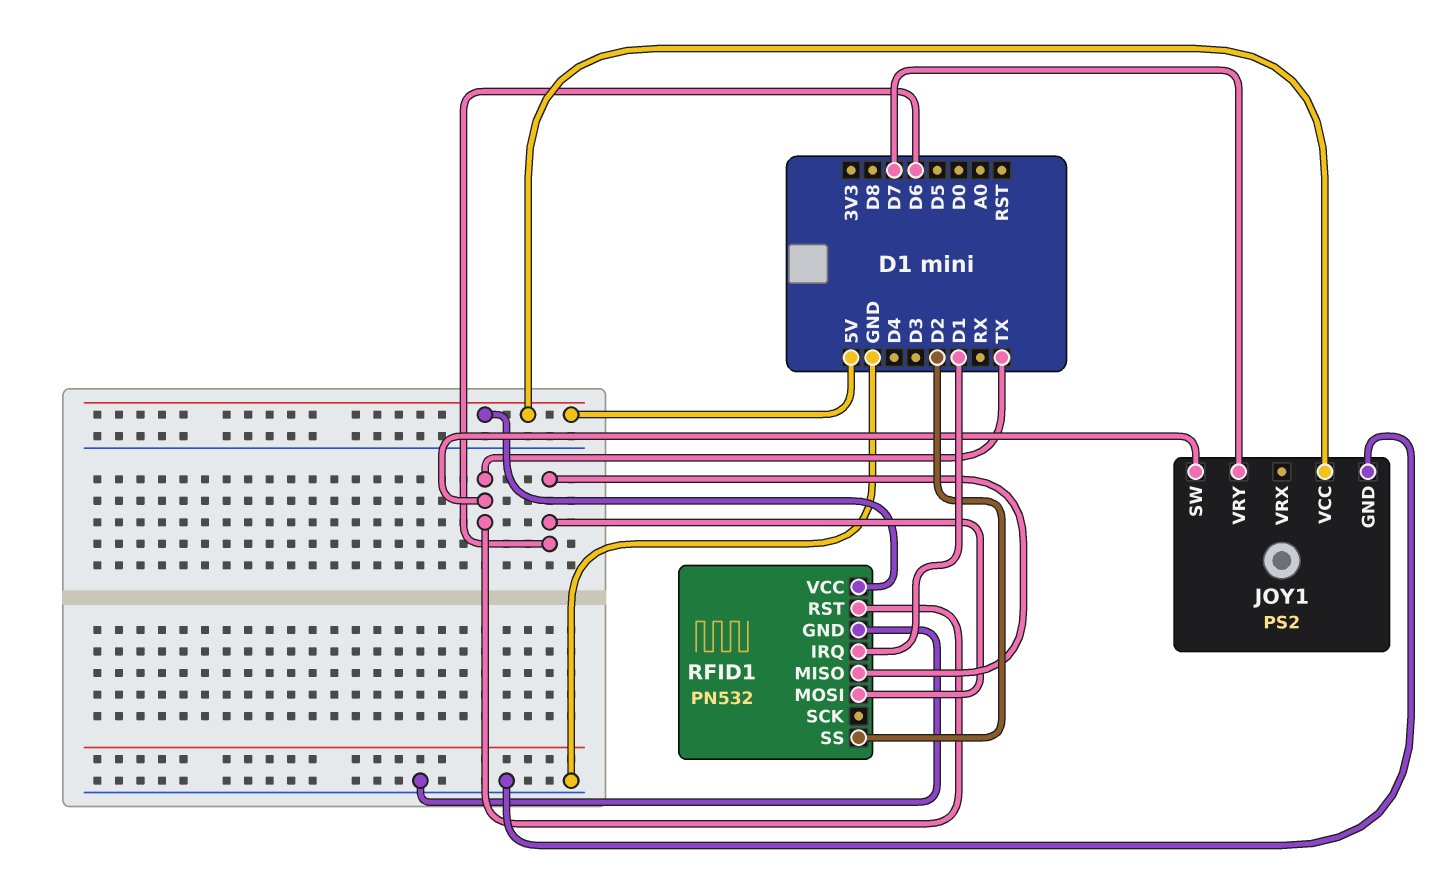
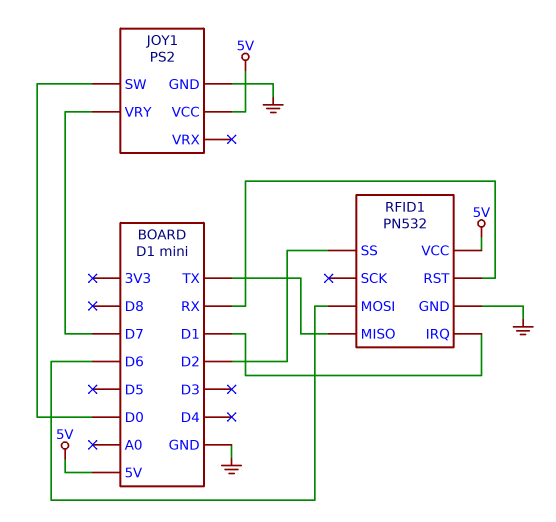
JOY1 pin SW: TX -> D0
RFID1 pin MISO: D6 -> TX
RFID1 pin RST: TX -> RX

